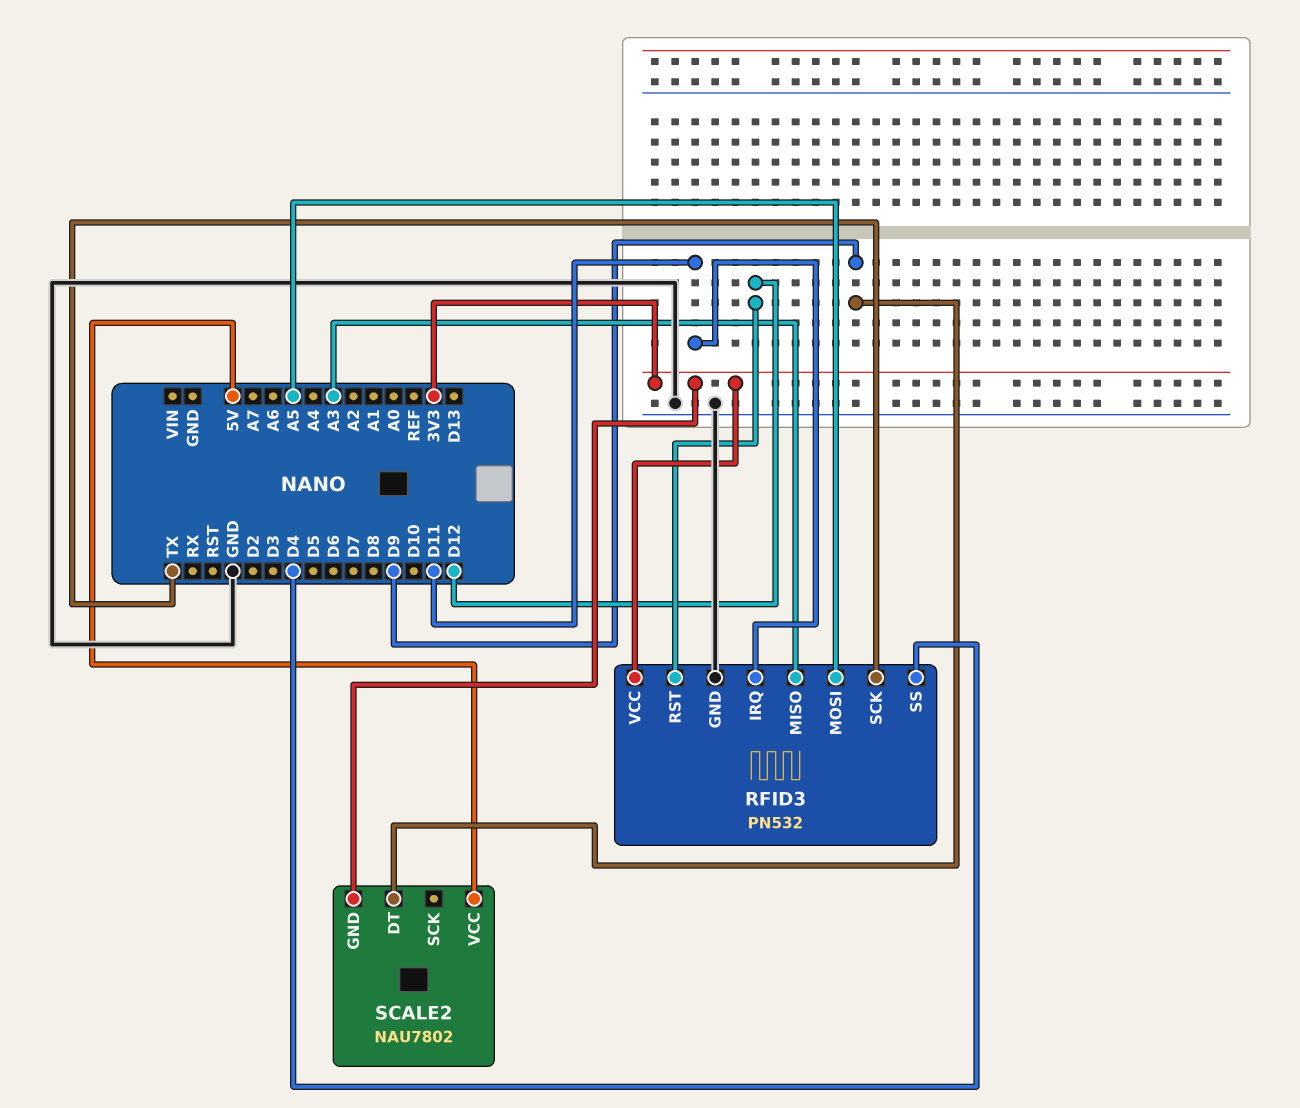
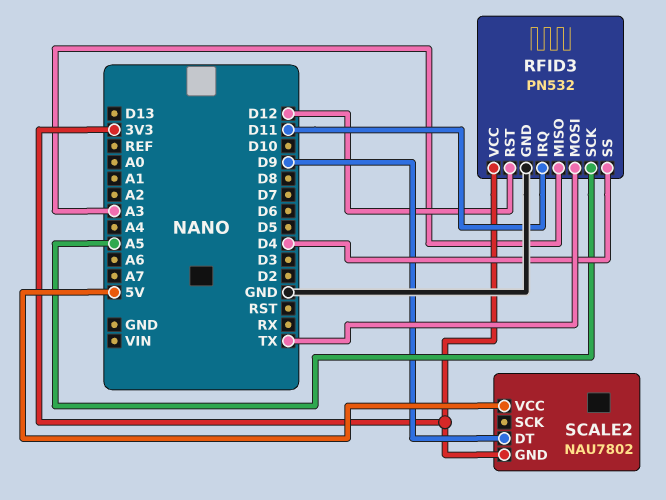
RFID3 pin MOSI: A5 -> TX
RFID3 pin SCK: TX -> A5

